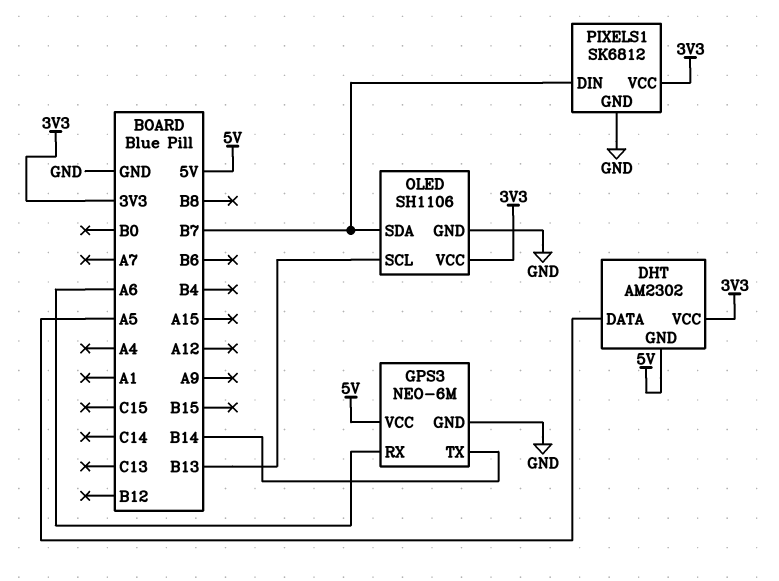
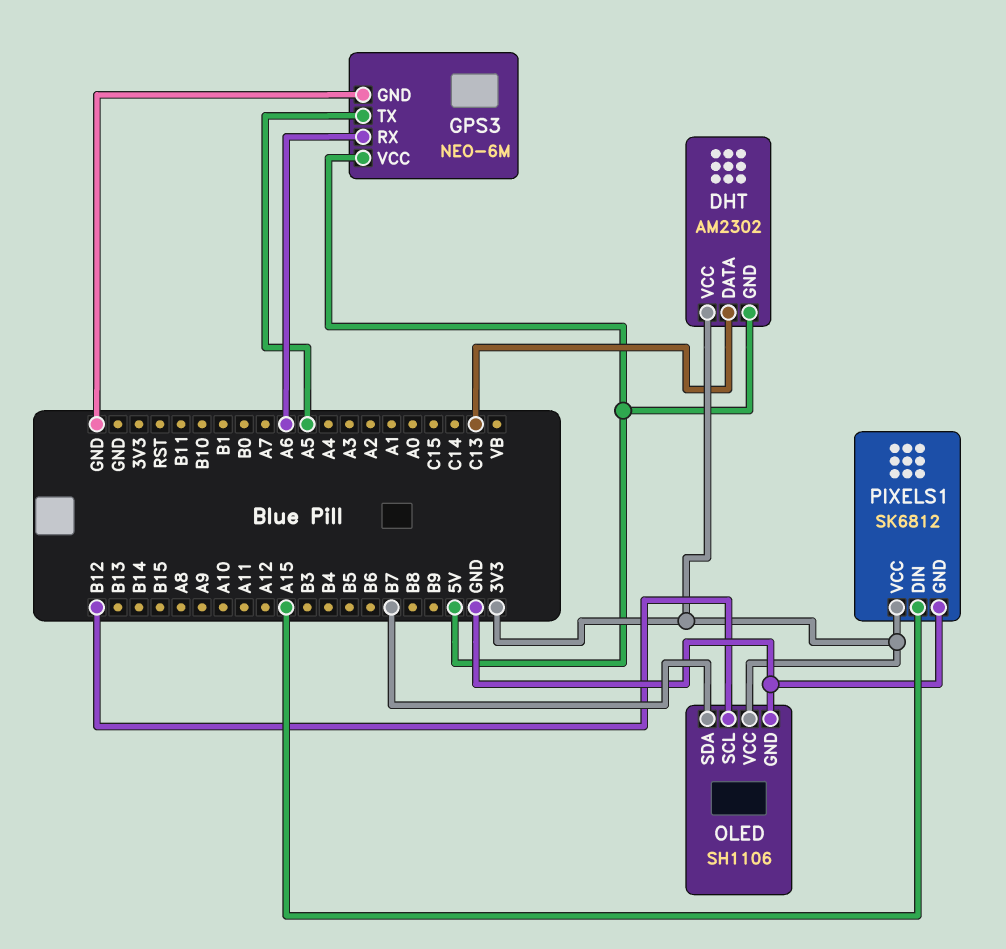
DHT pin DATA: A5 -> C13
GPS3 pin TX: B14 -> A5
OLED pin SCL: B13 -> B12
PIXELS1 pin DIN: B7 -> A15

